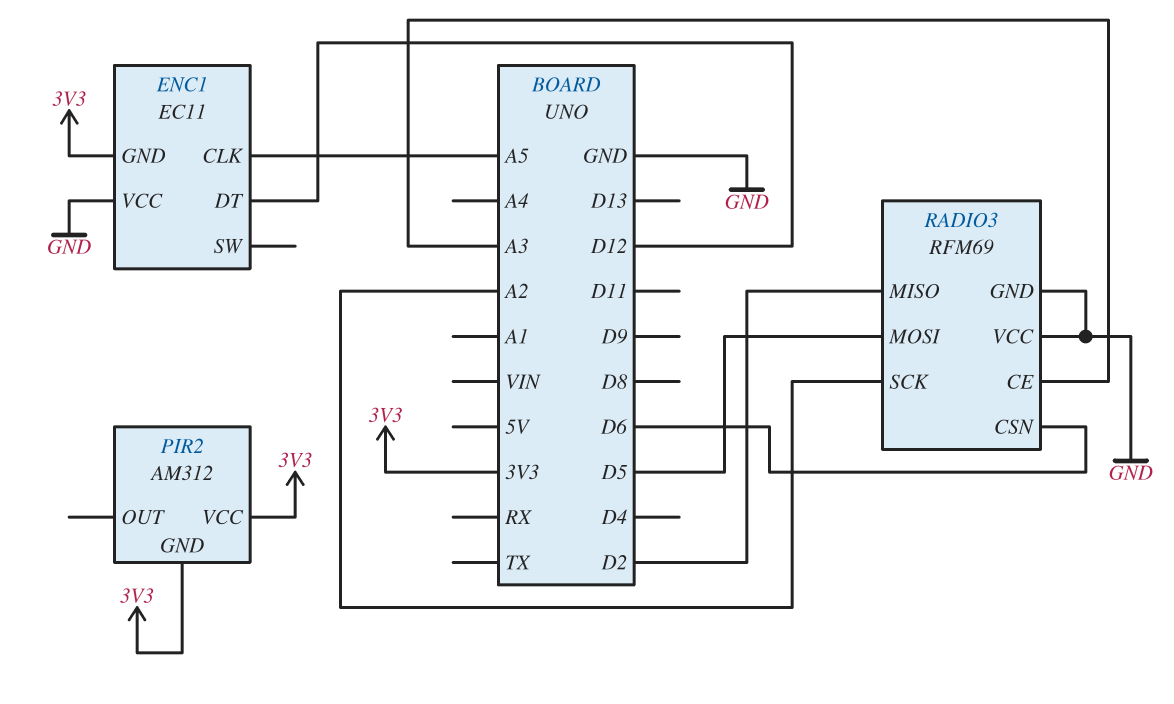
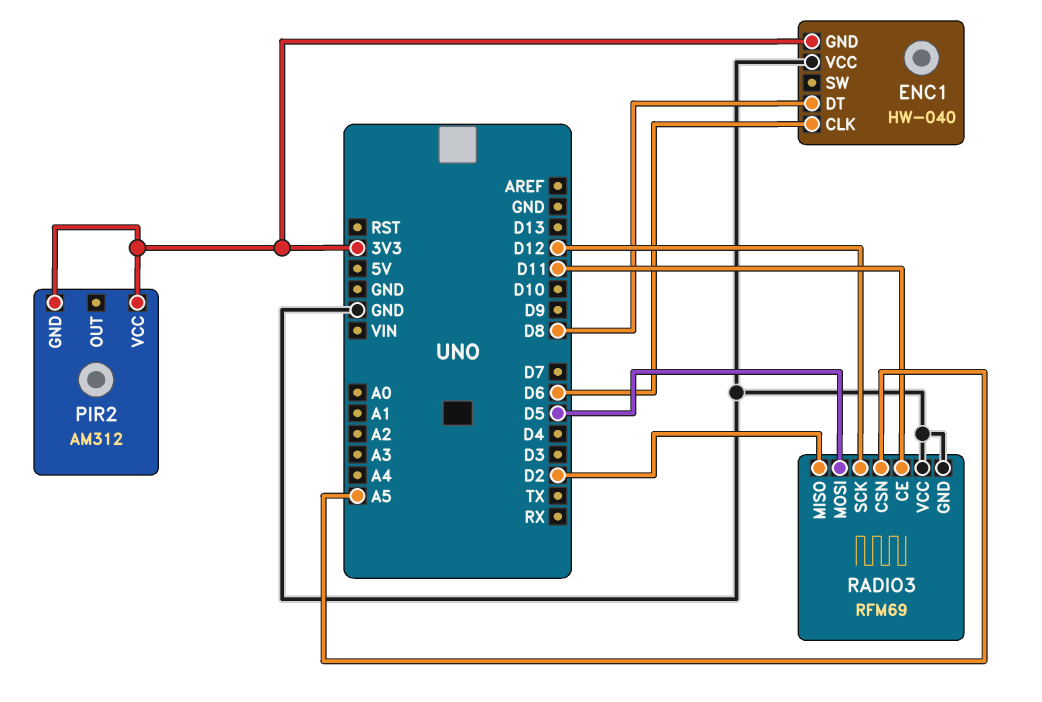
ENC1: EC11 -> HW-040
ENC1 pin CLK: A5 -> D6
ENC1 pin DT: D12 -> D8
RADIO3 pin CE: A3 -> D11
RADIO3 pin CSN: D6 -> A5
RADIO3 pin SCK: A2 -> D12

